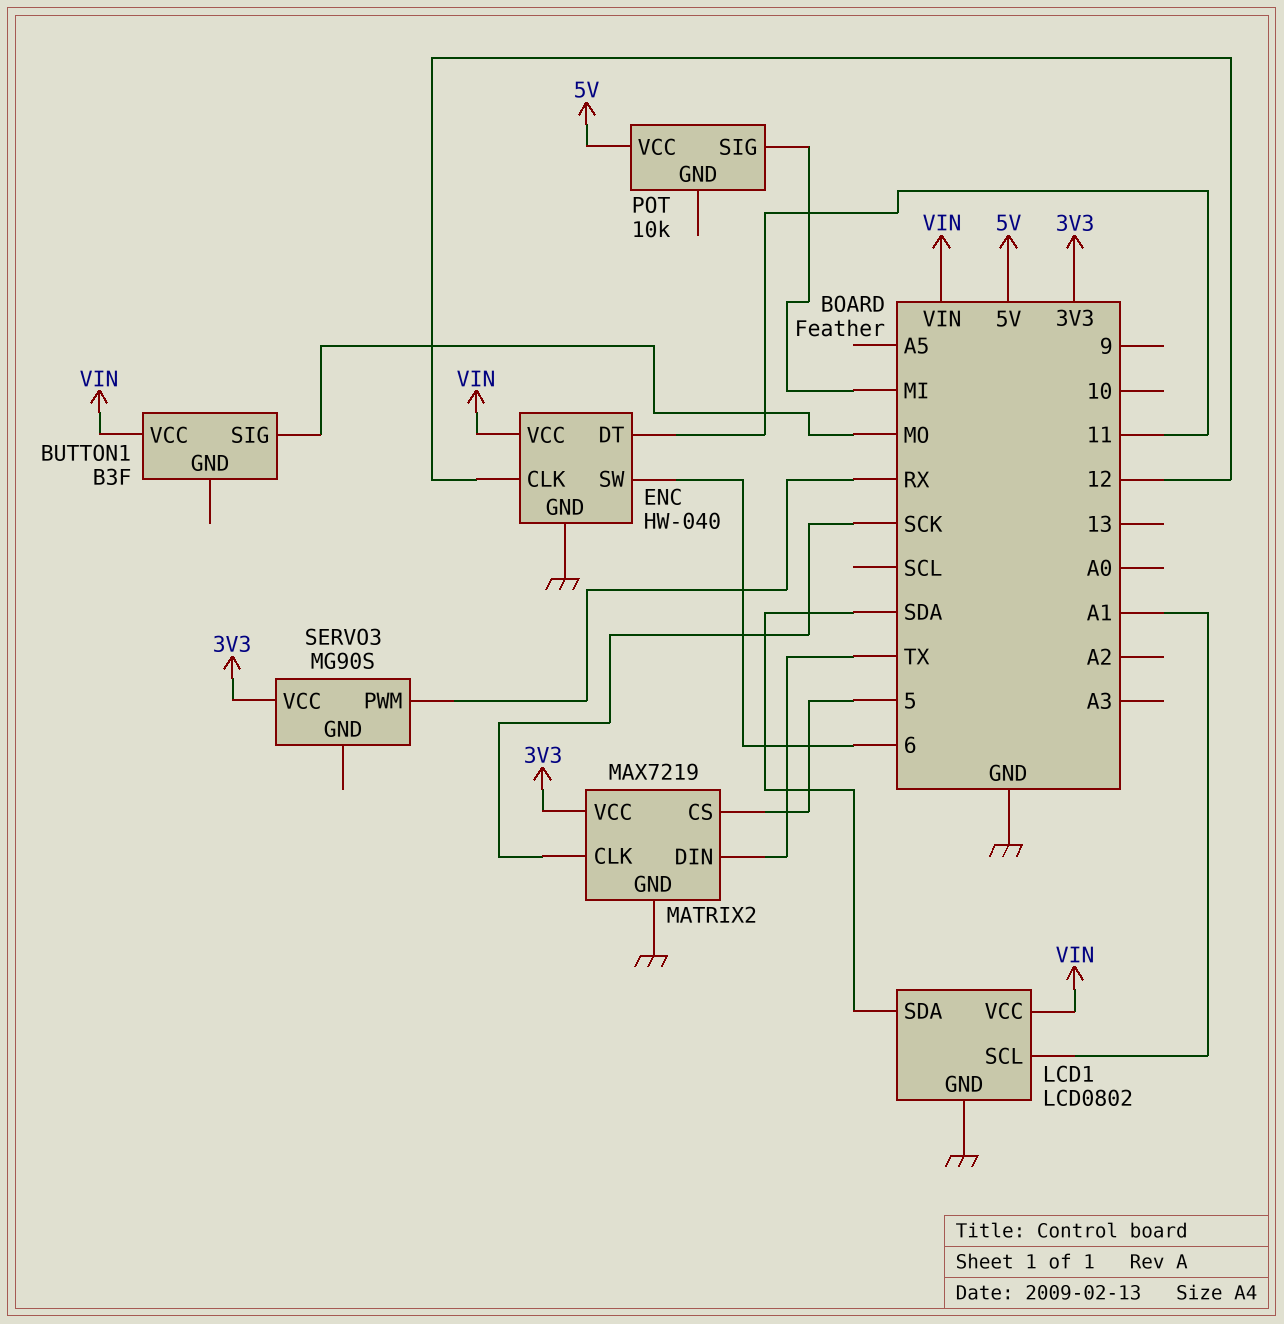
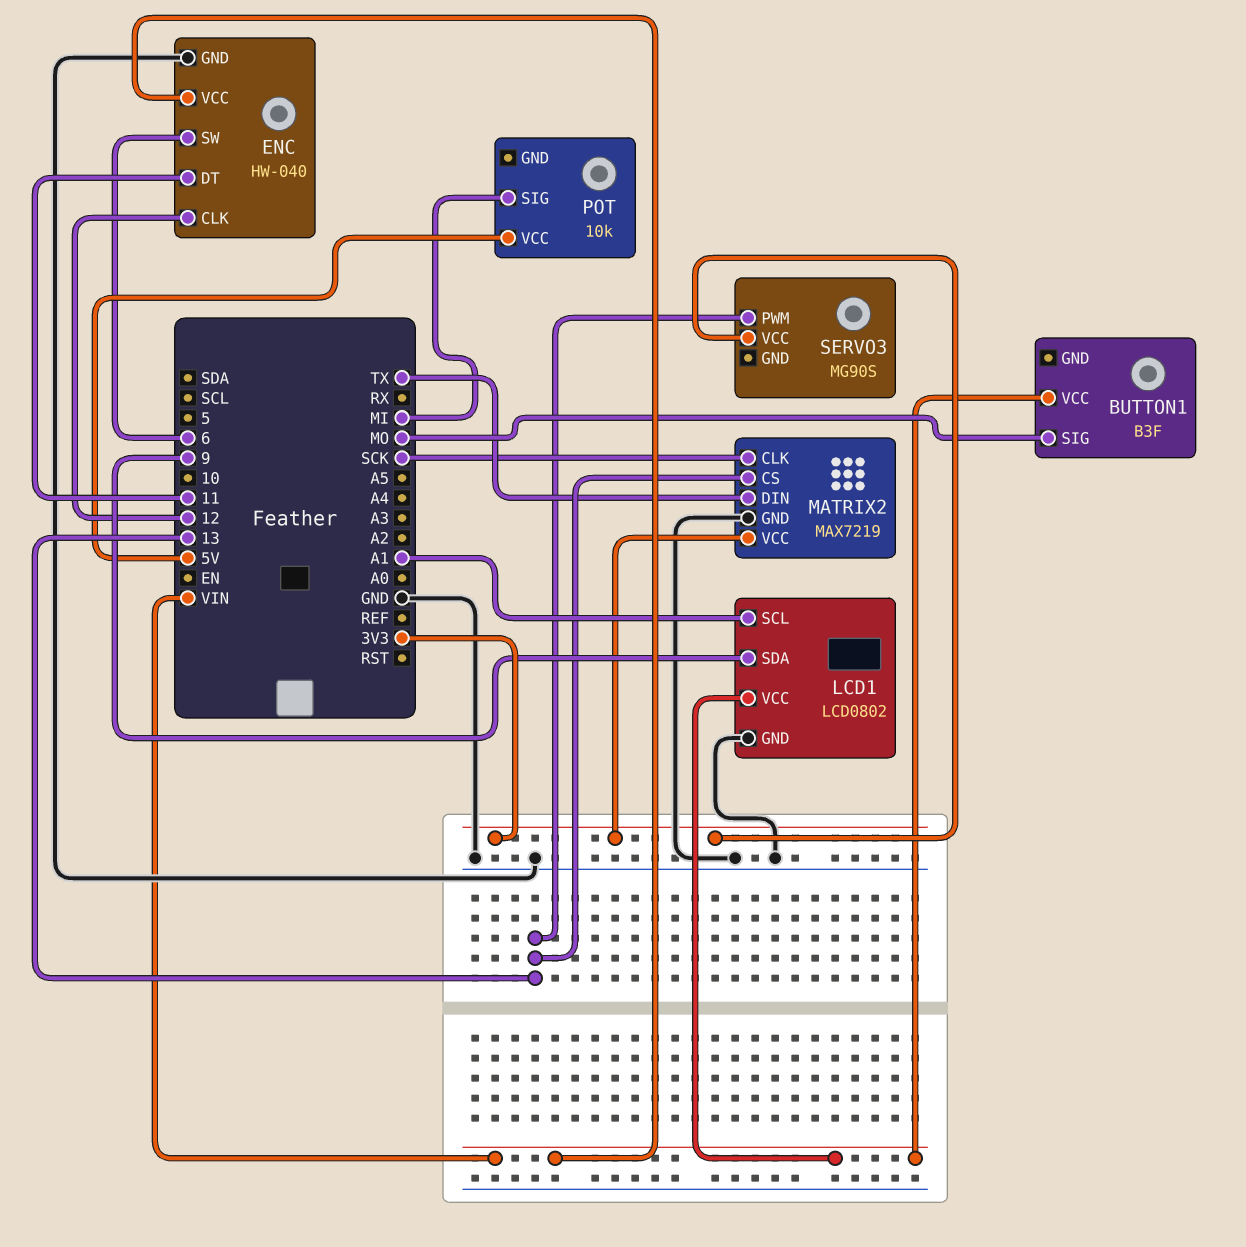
LCD1 pin SDA: SDA -> 9
MATRIX2 pin CS: 5 -> 13
SERVO3 pin PWM: RX -> 13

